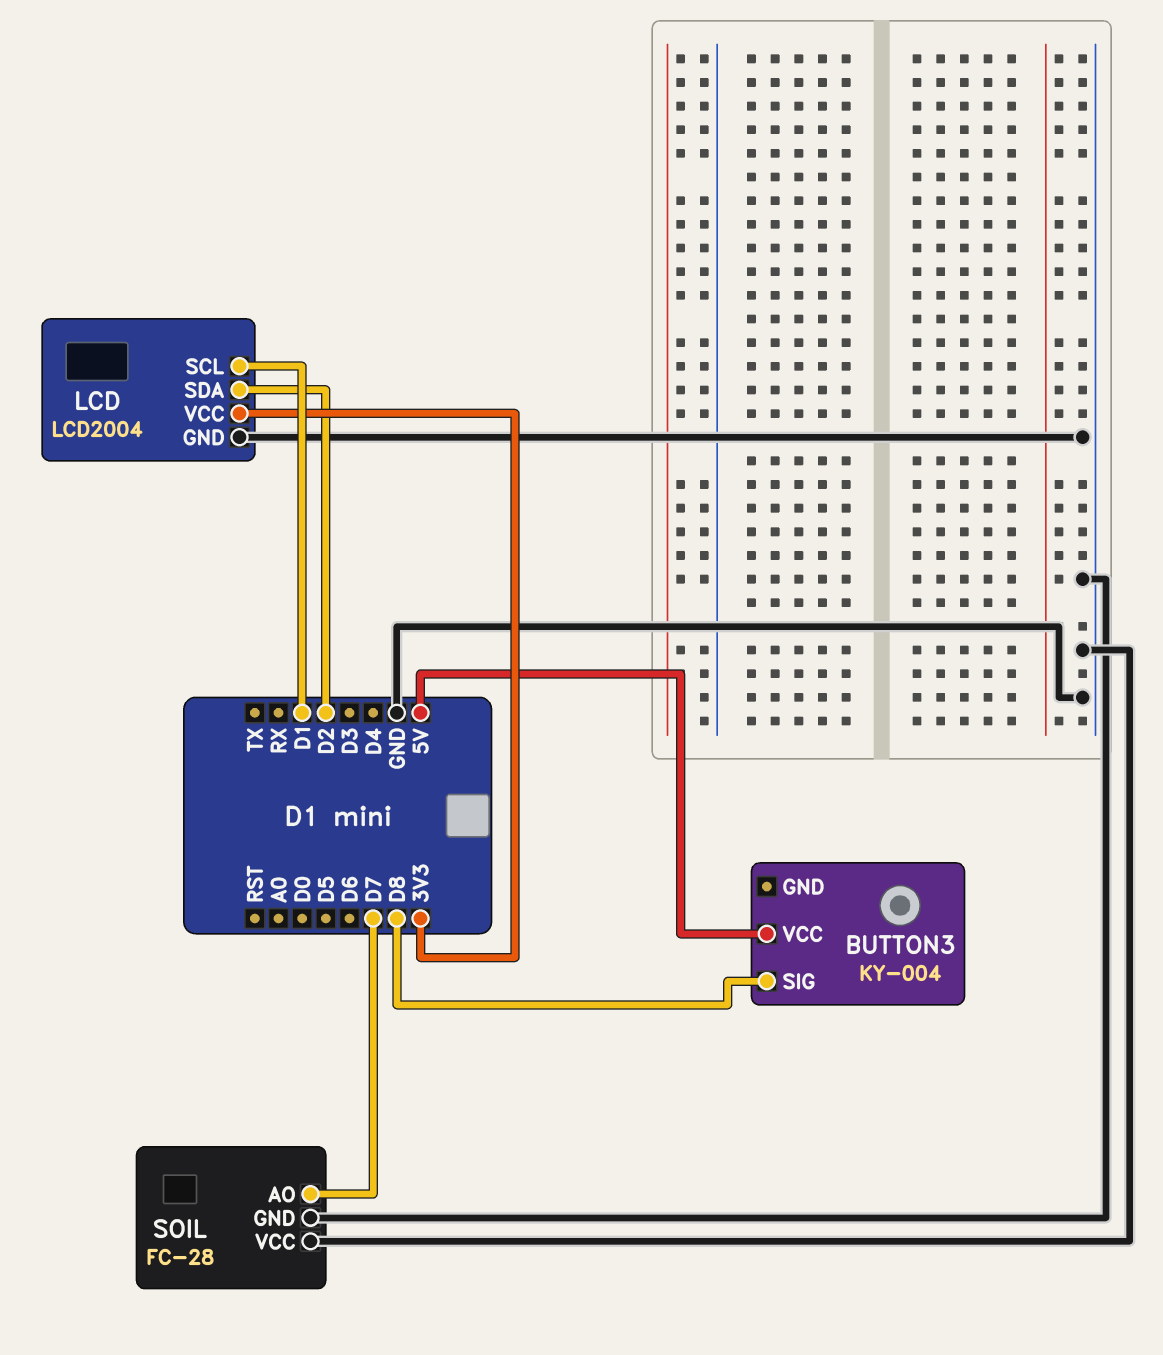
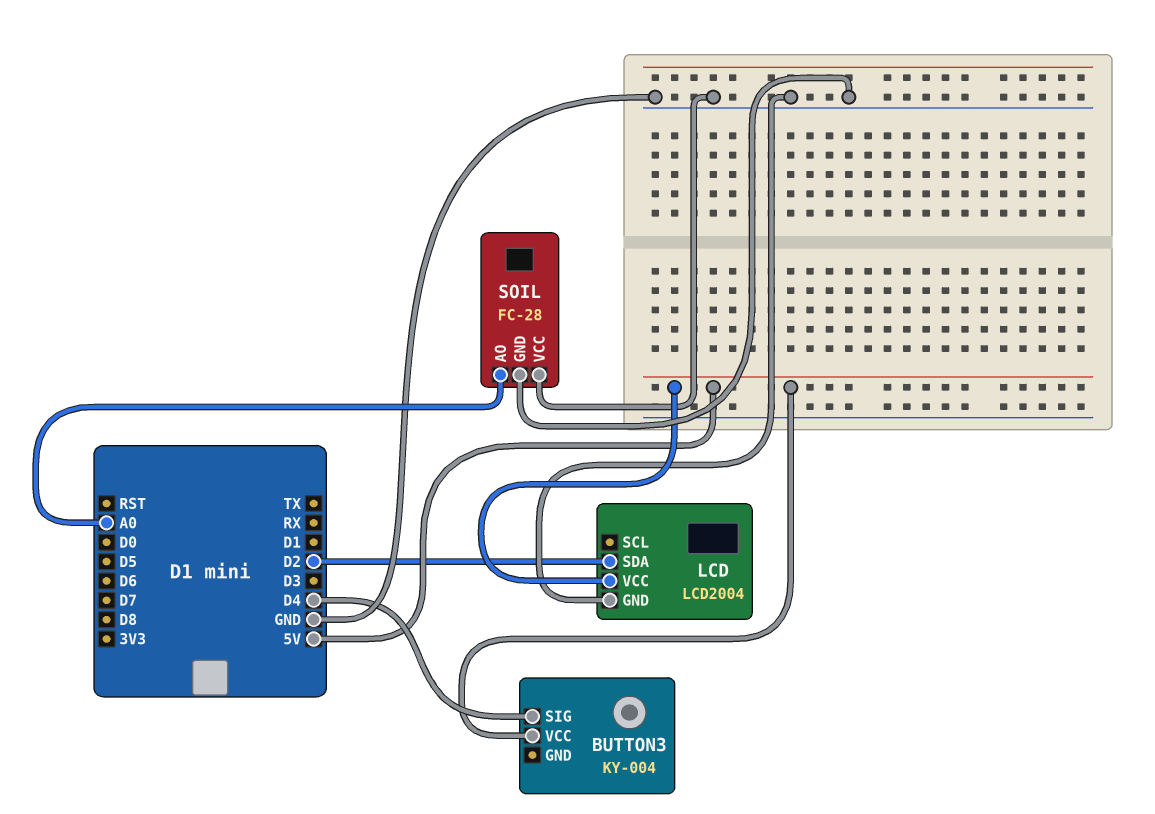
BUTTON3 pin SIG: D8 -> D4
LCD pin SCL: D1 -> none
LCD pin VCC: 3V3 -> 5V
SOIL pin AO: D7 -> A0

